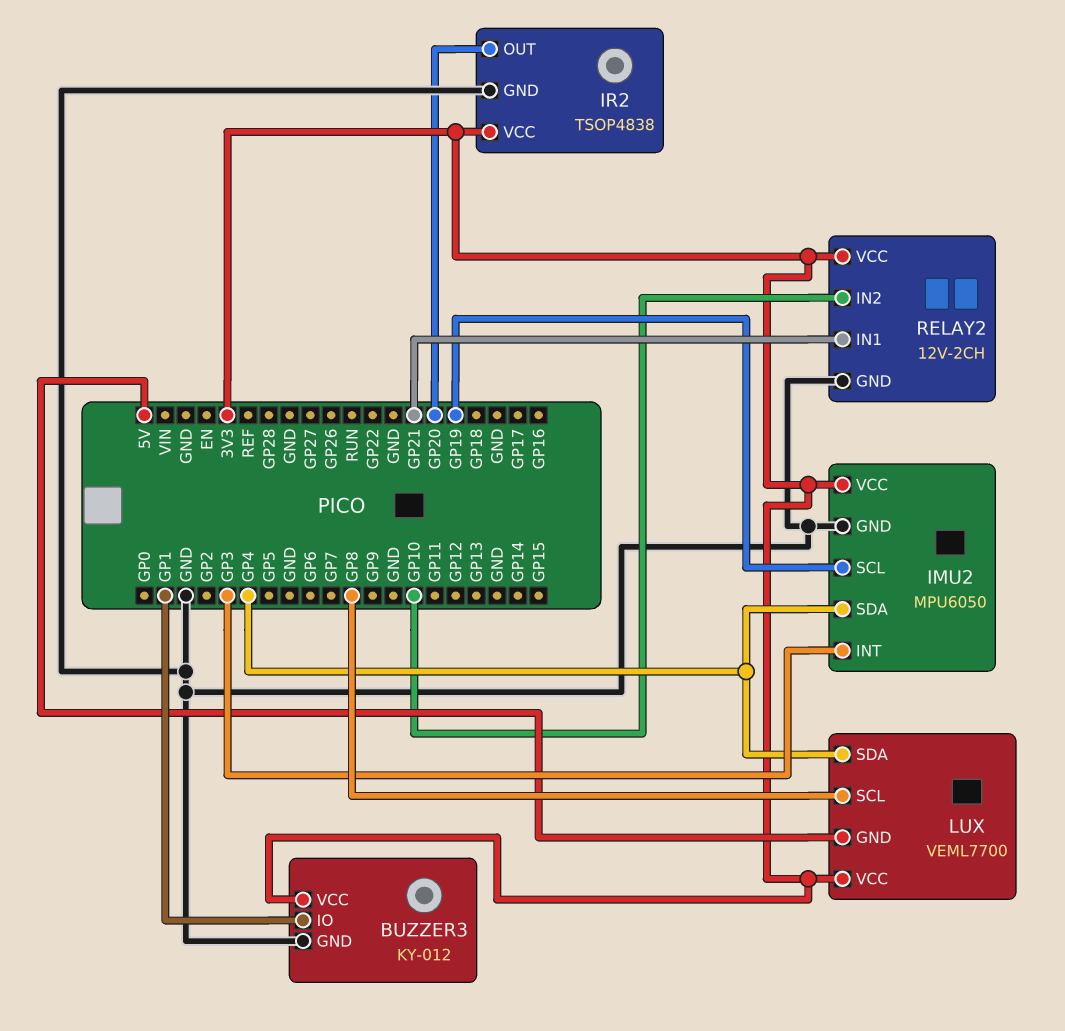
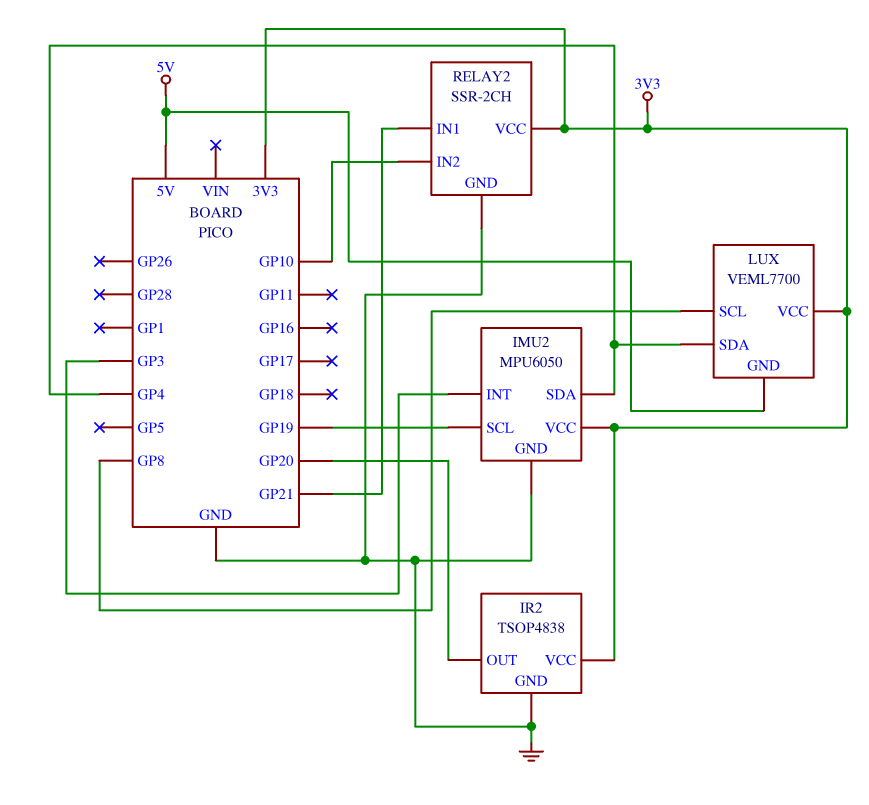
BUZZER3: KY-012 -> none
BUZZER3 pin GND: GND -> none
BUZZER3 pin IO: GP1 -> none
BUZZER3 pin VCC: 3V3 -> none
RELAY2: 12V-2CH -> SSR-2CH

